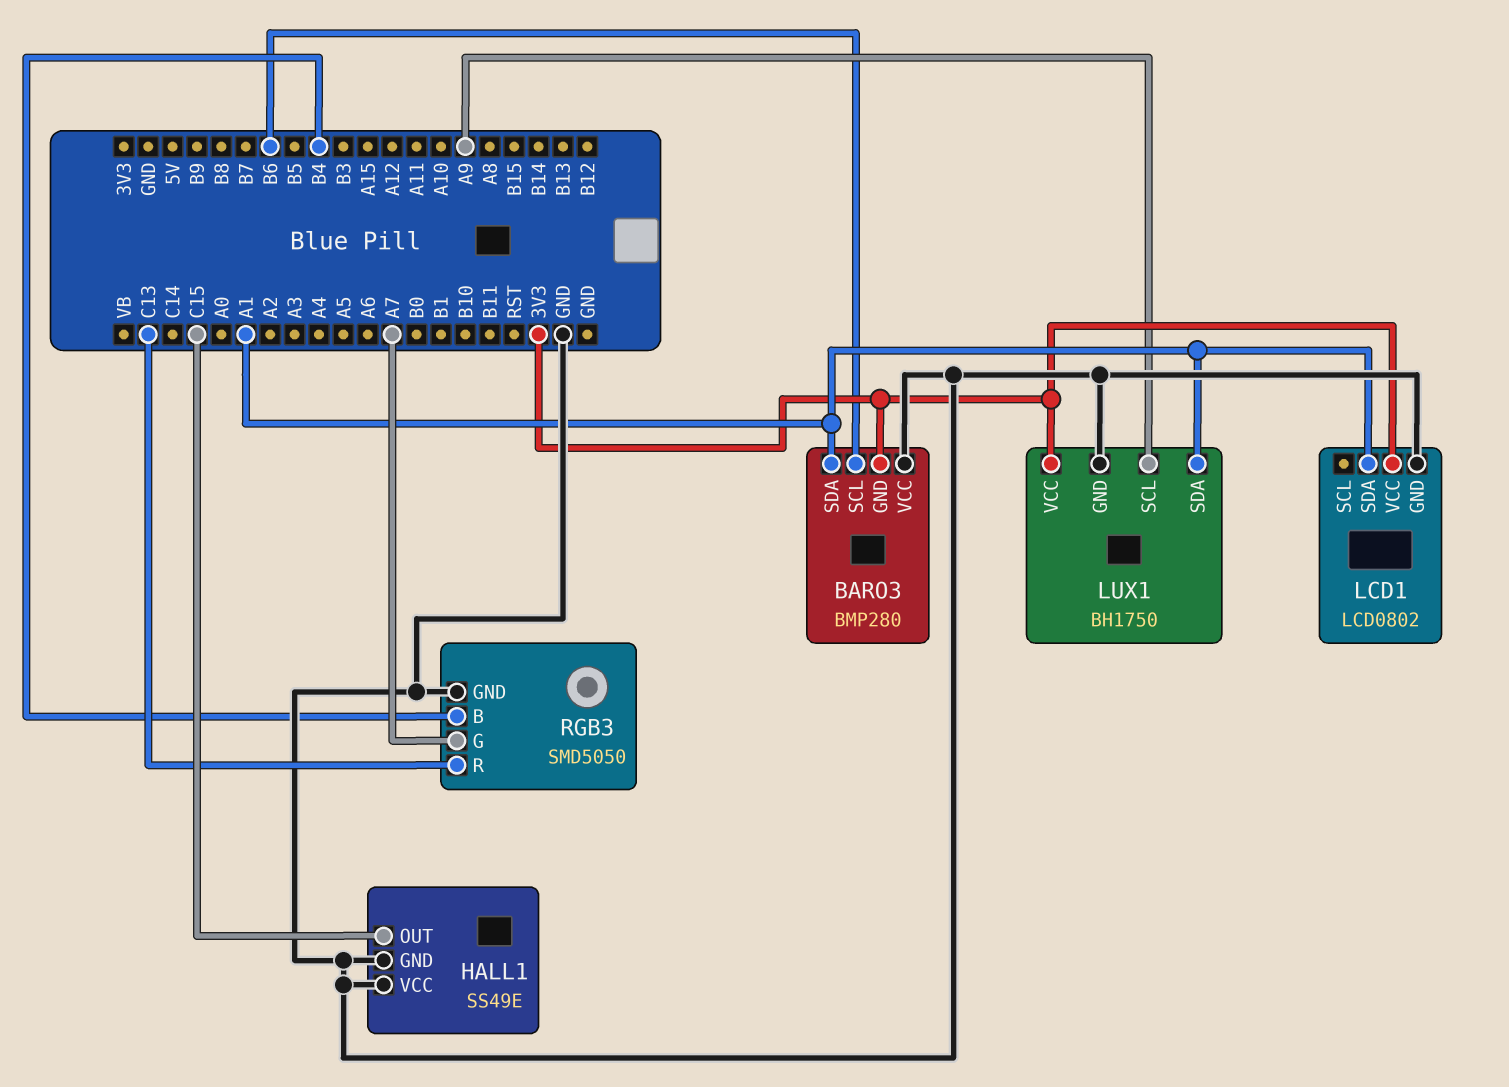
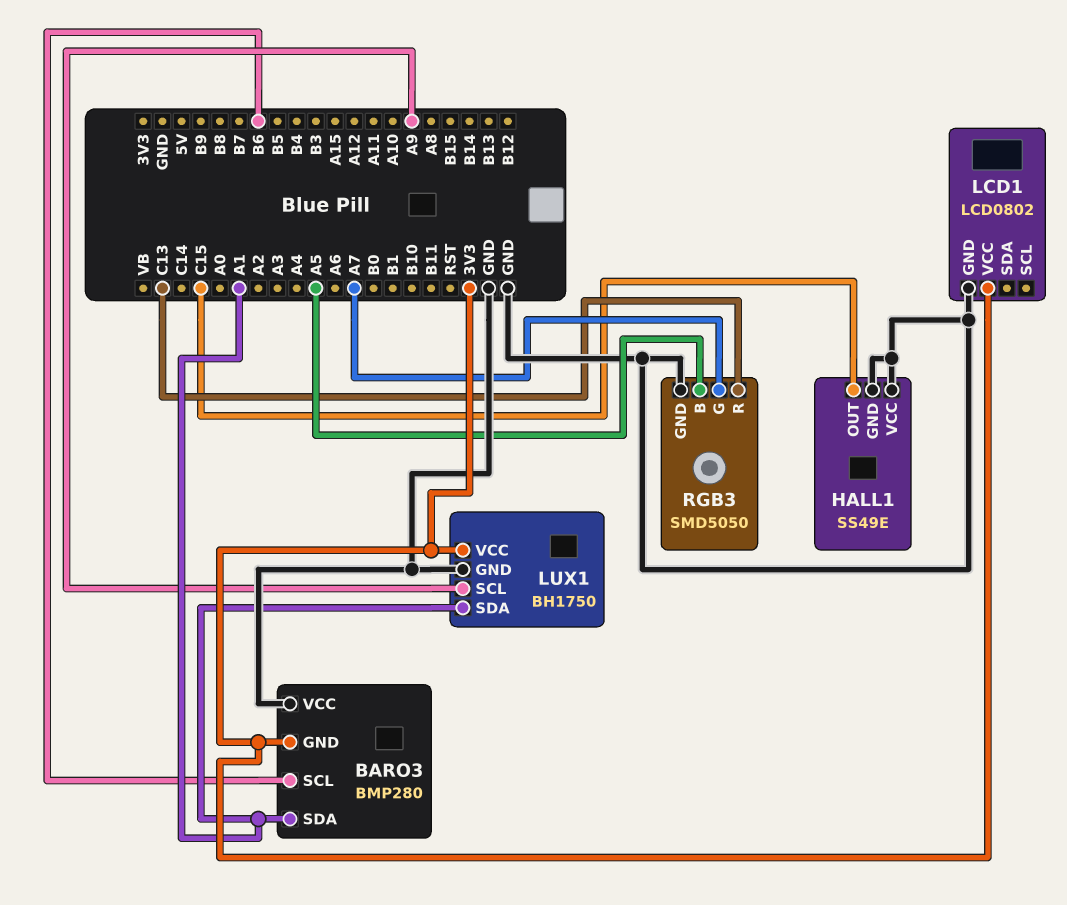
LCD1 pin SDA: A1 -> none
RGB3 pin B: B4 -> A5

